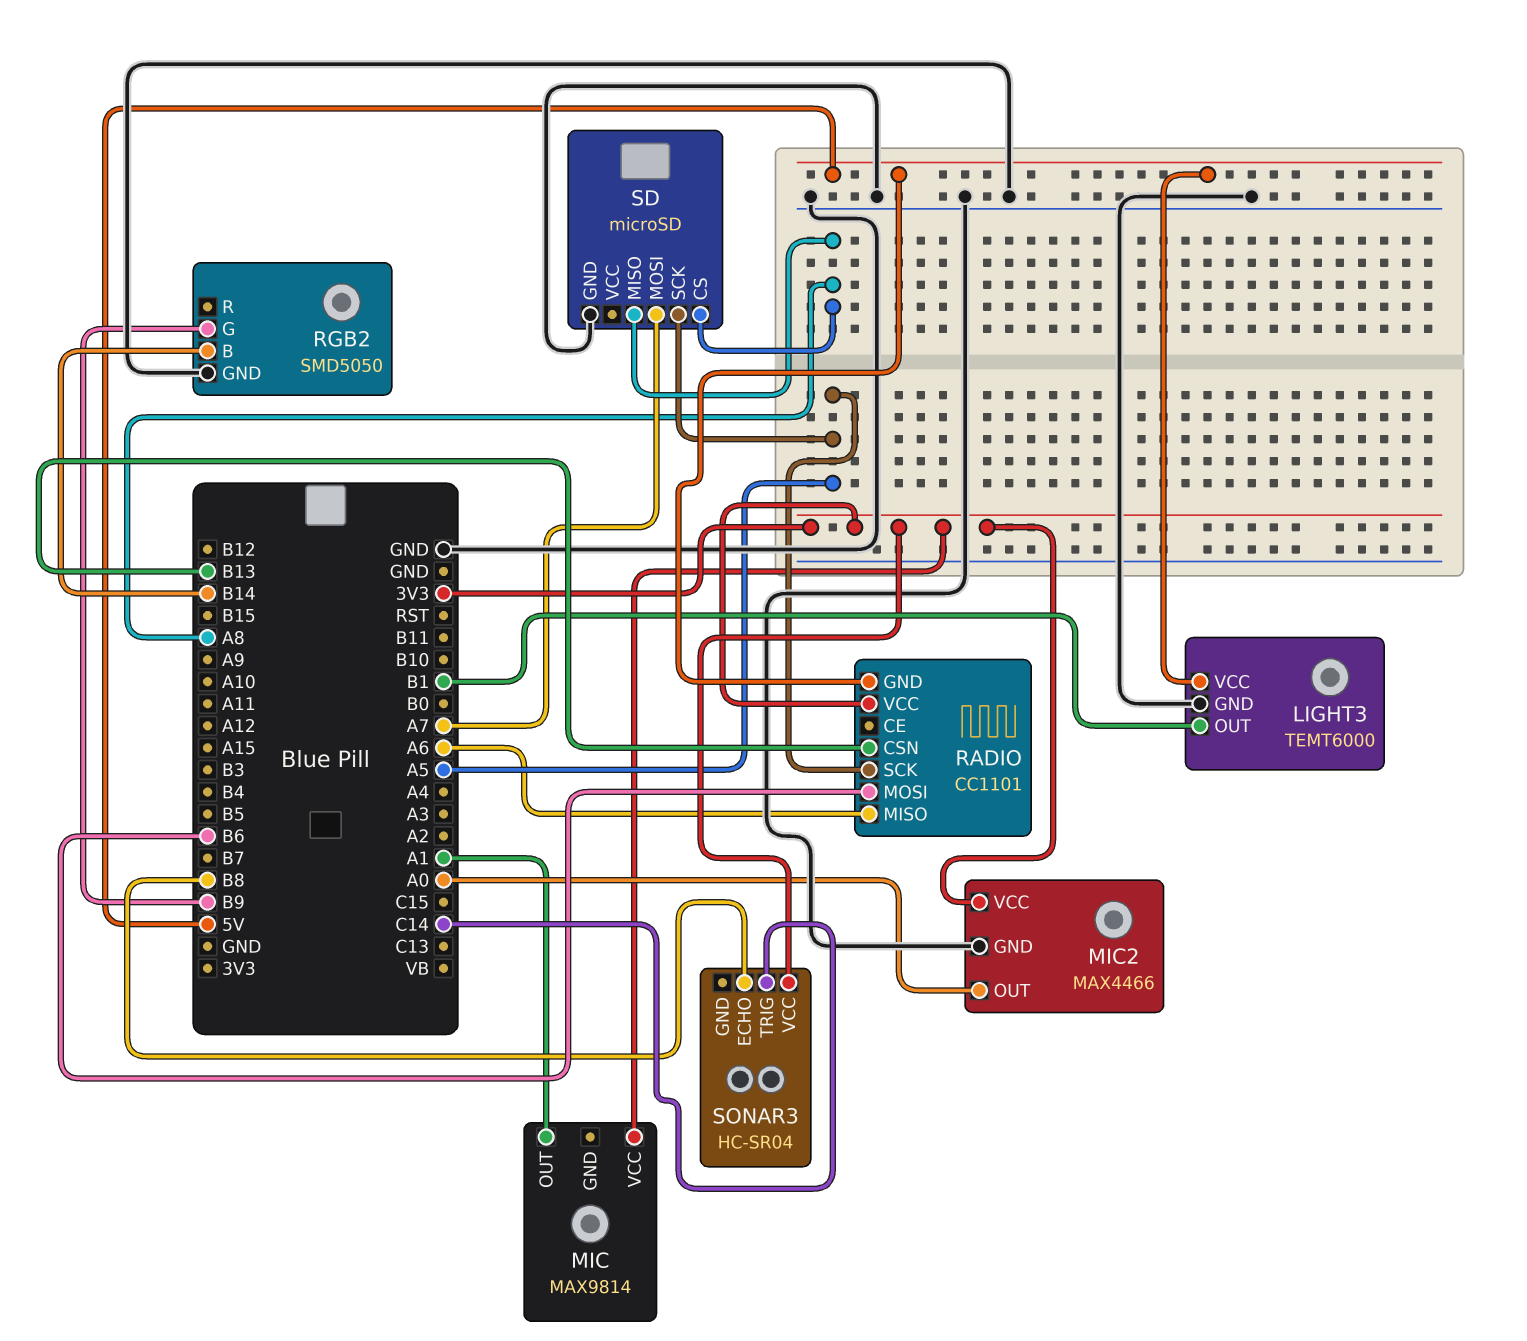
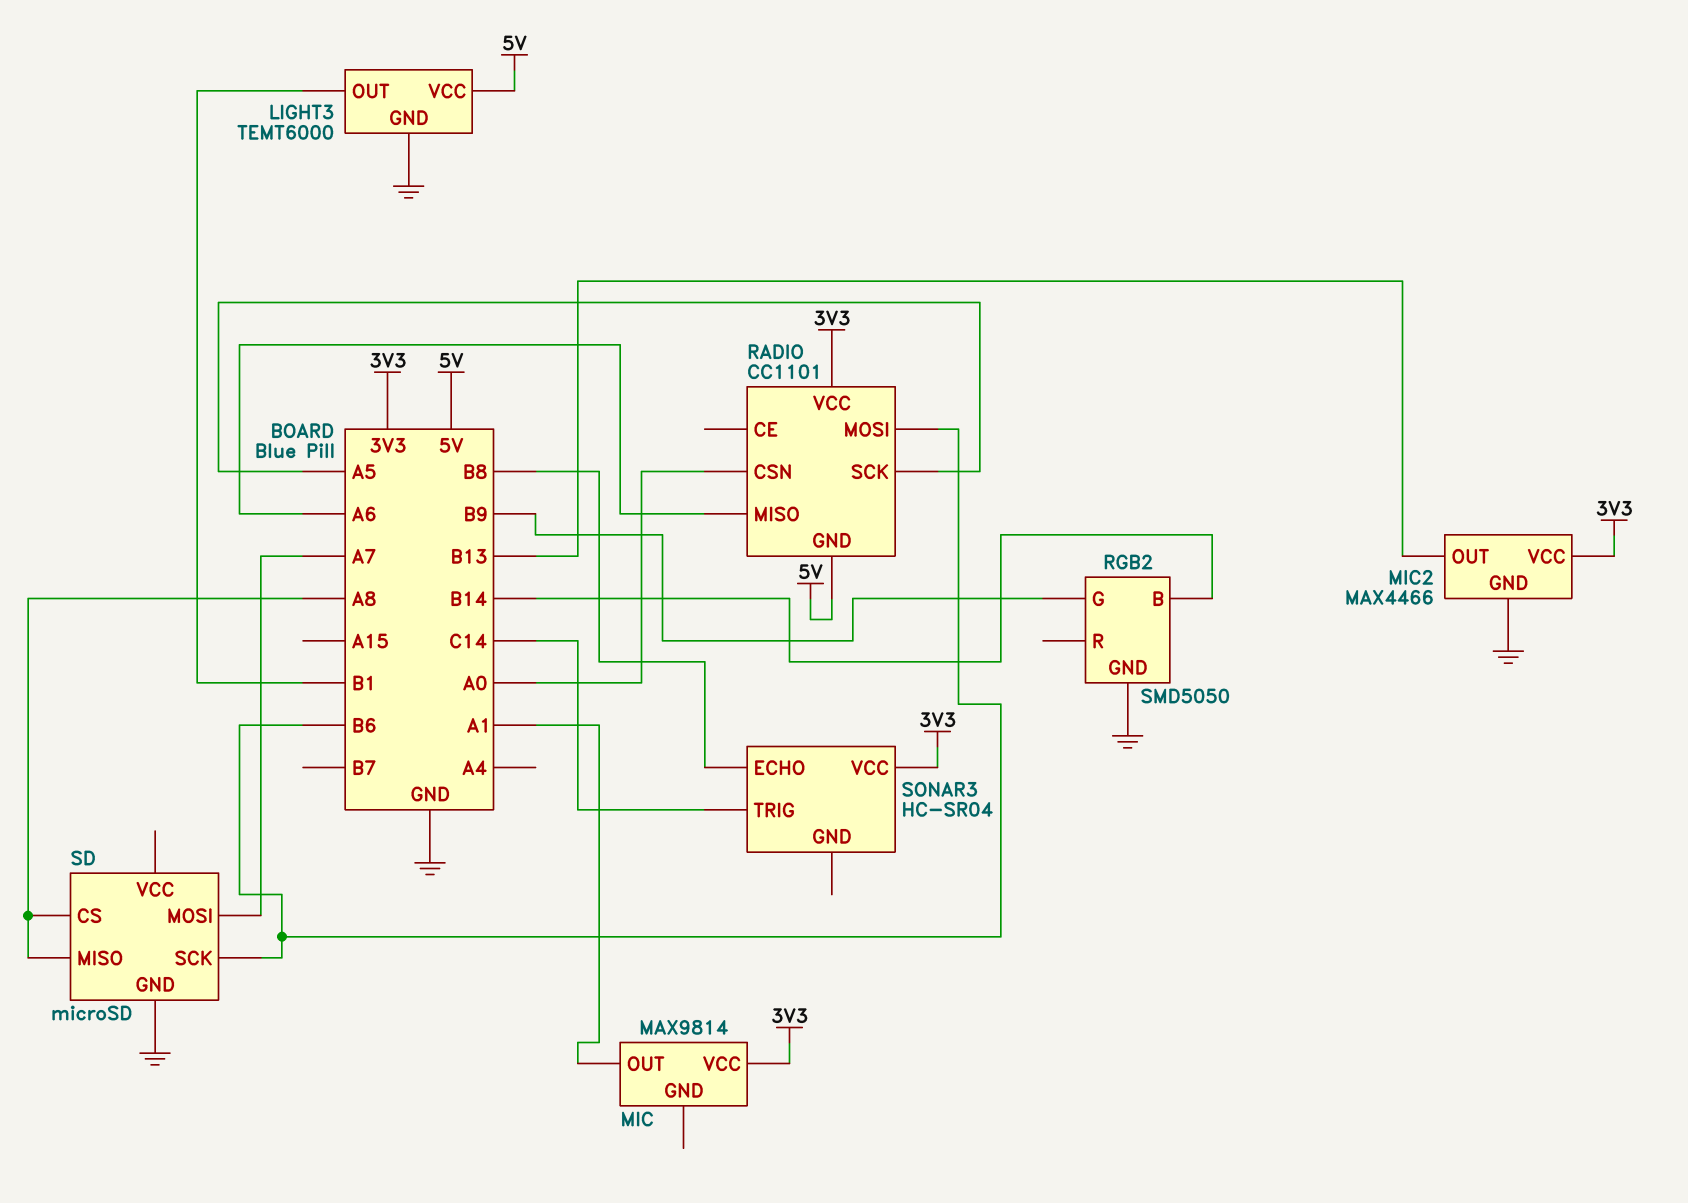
MIC2 pin OUT: A0 -> B13
RADIO pin CSN: B13 -> A0
SD pin SCK: A5 -> B6

